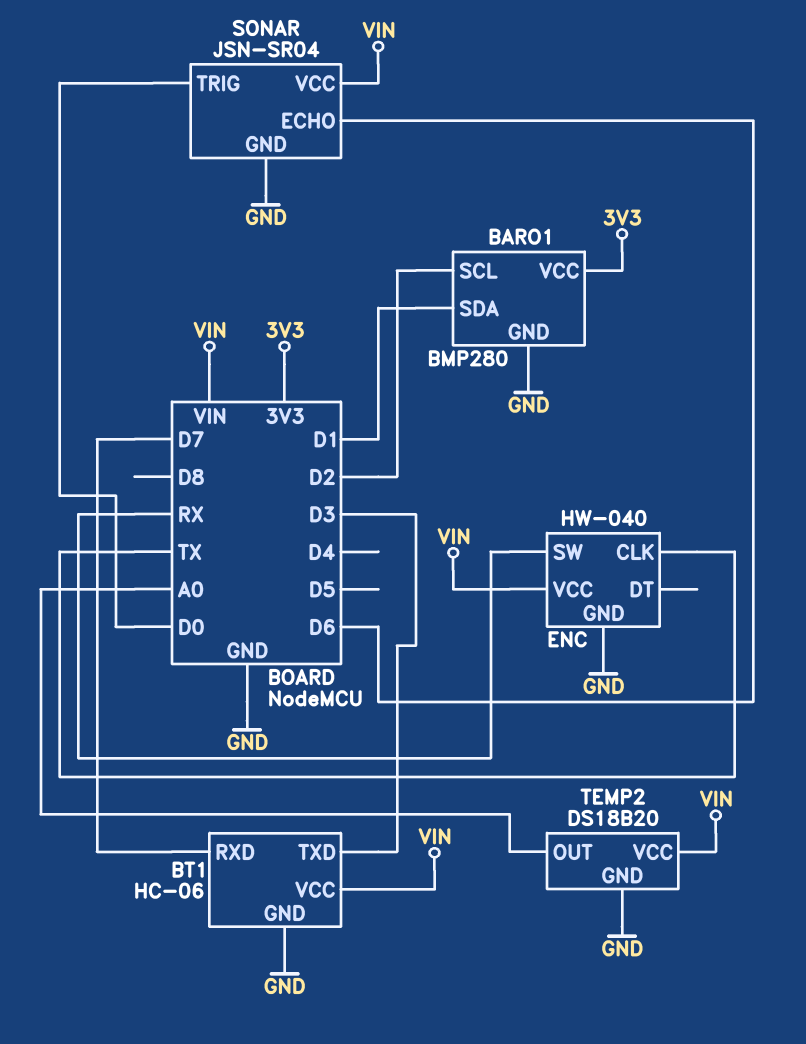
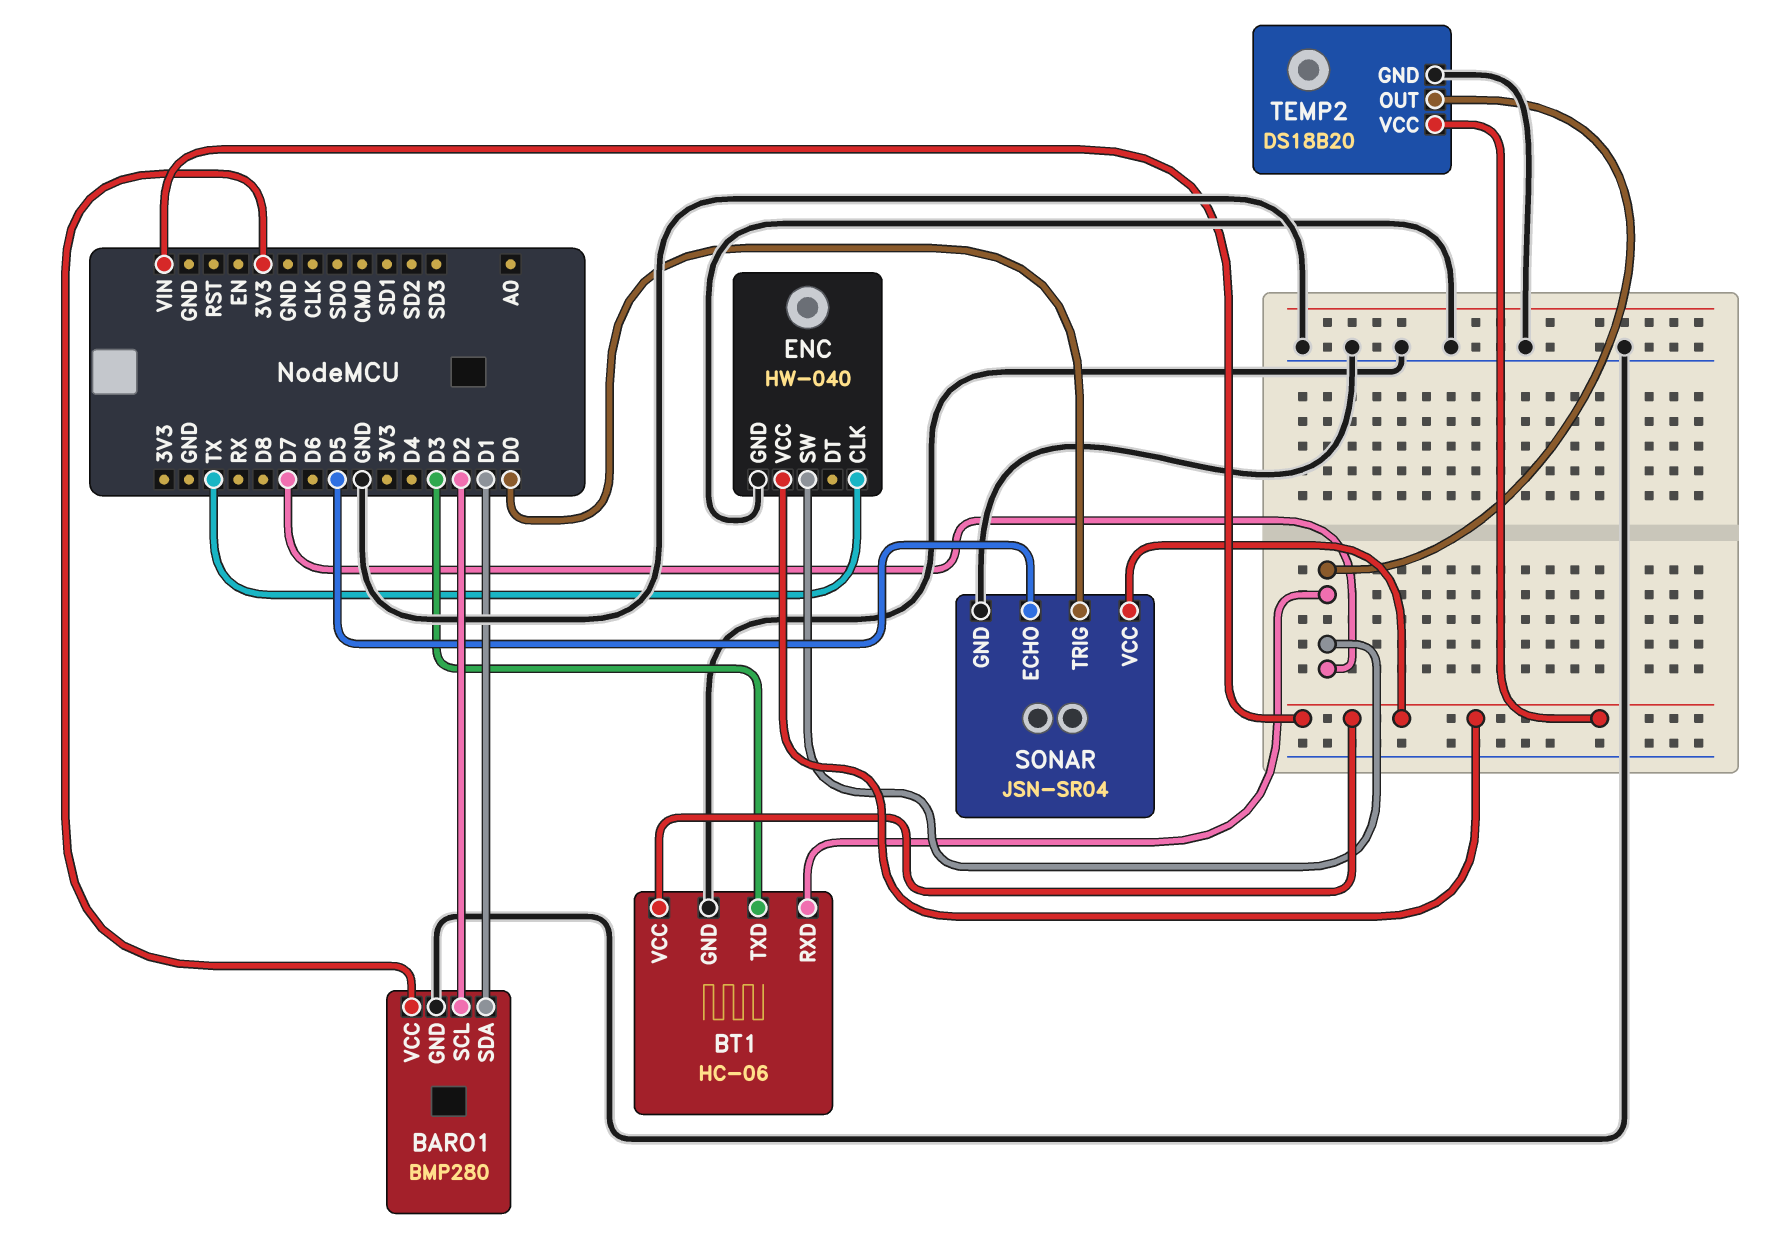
ENC pin SW: RX -> D7
SONAR pin ECHO: D6 -> D5
TEMP2 pin OUT: A0 -> D7

